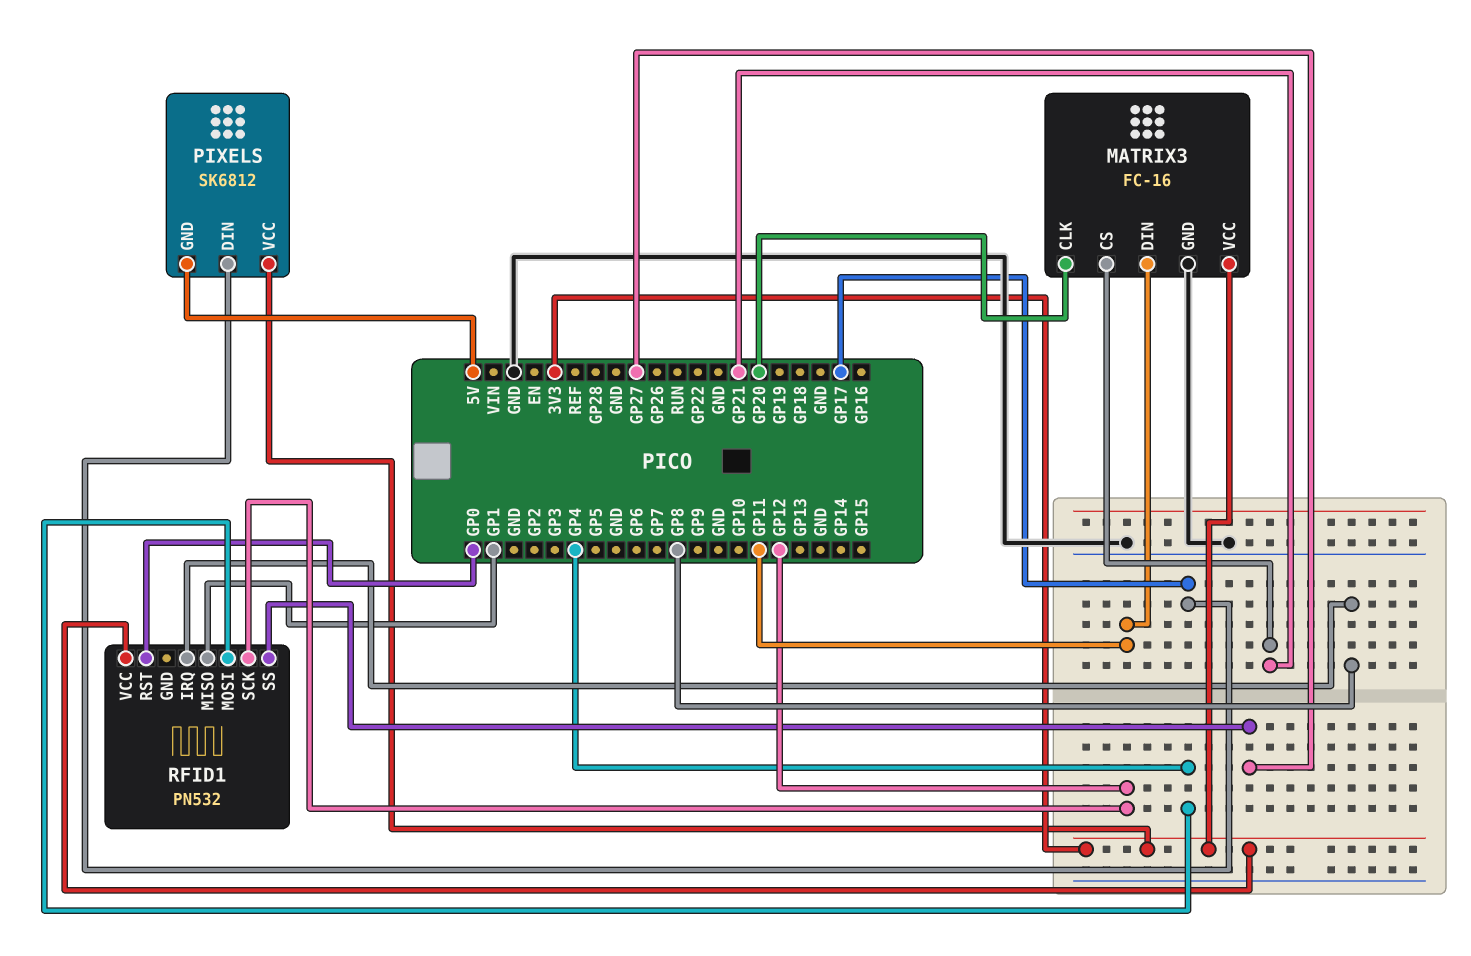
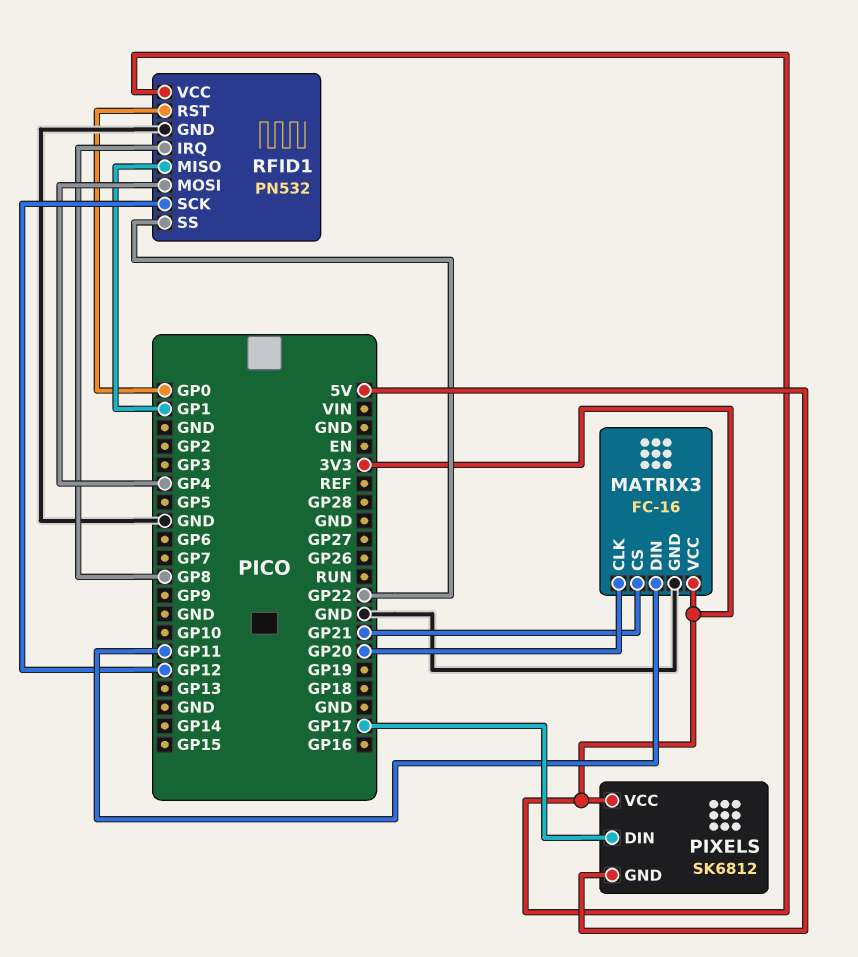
RFID1 pin GND: none -> GND
RFID1 pin SS: GP27 -> GP22

